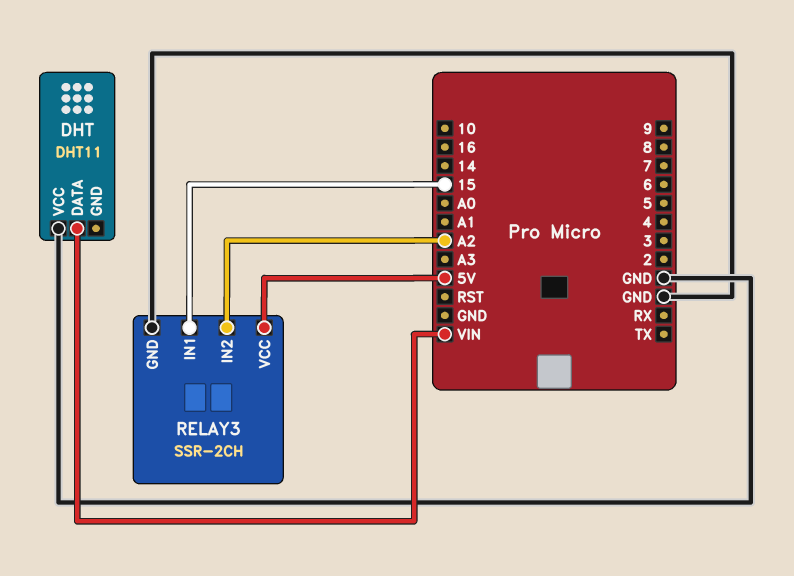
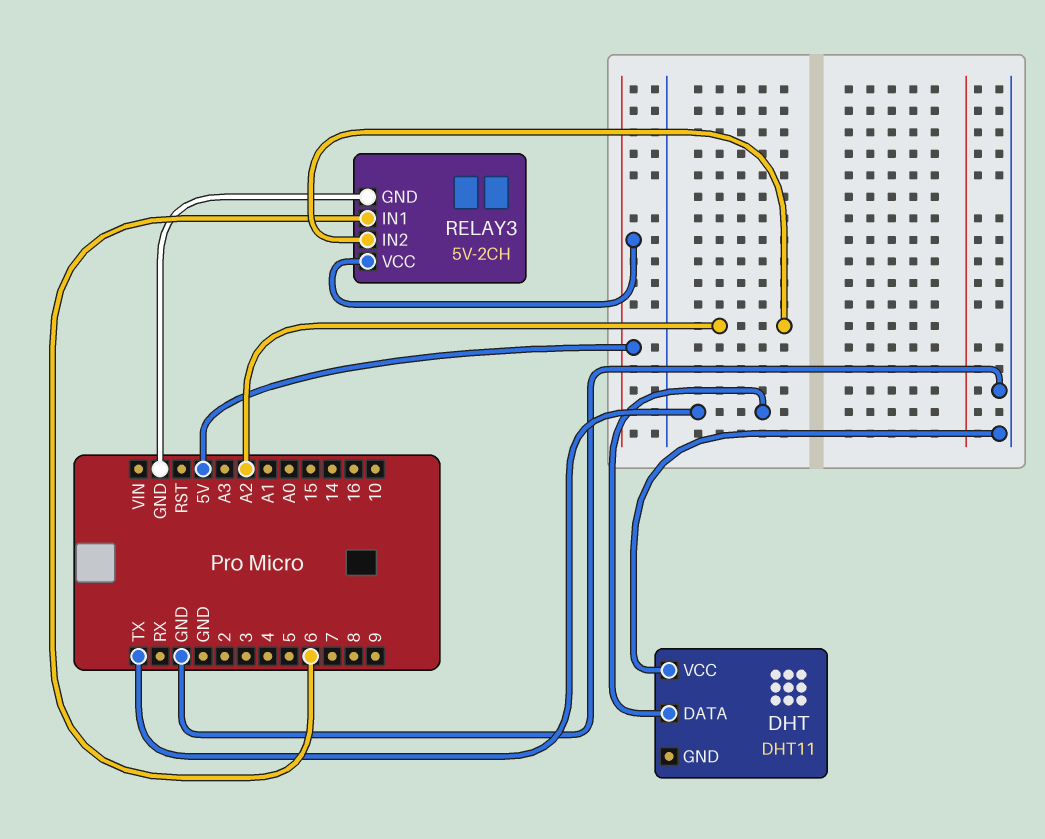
DHT pin DATA: VIN -> TX
RELAY3: SSR-2CH -> 5V-2CH
RELAY3 pin IN1: 15 -> 6

